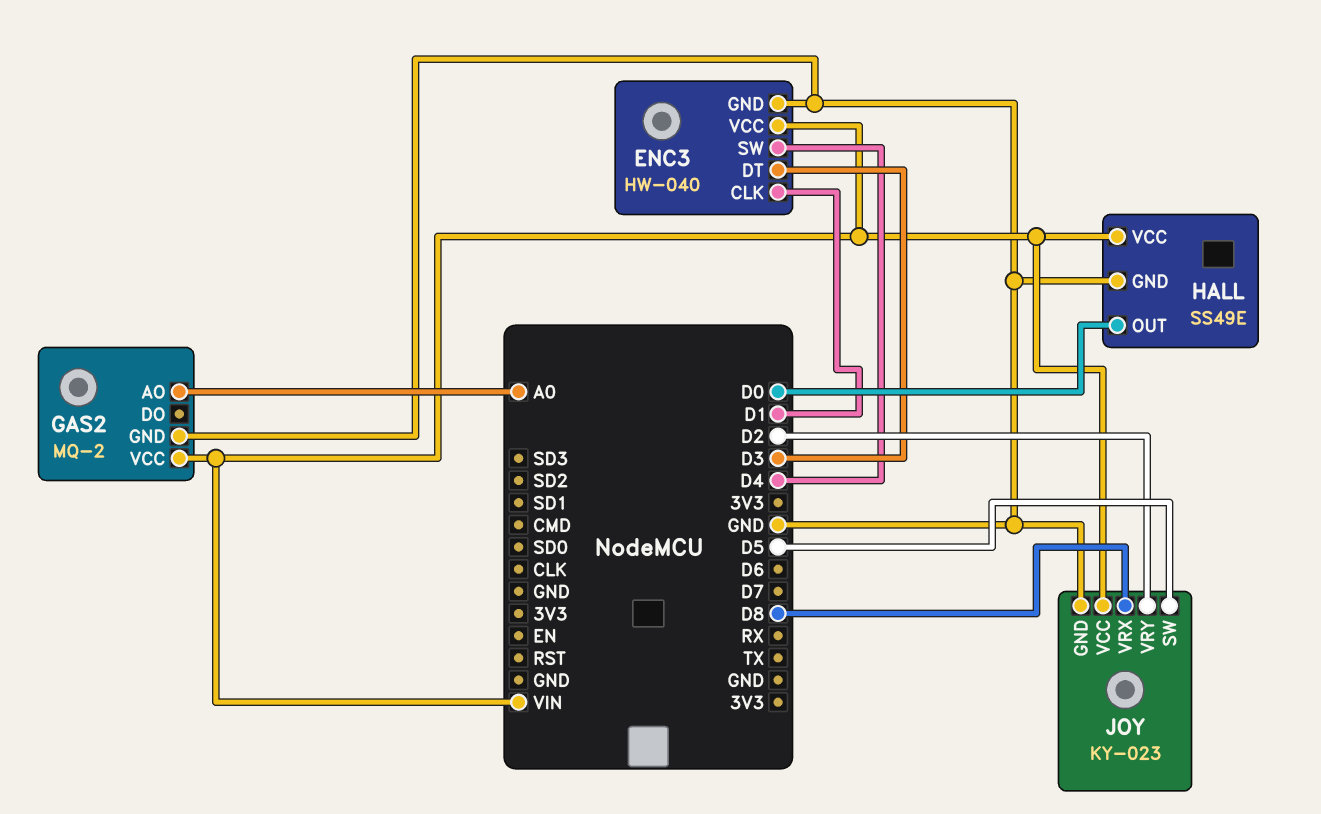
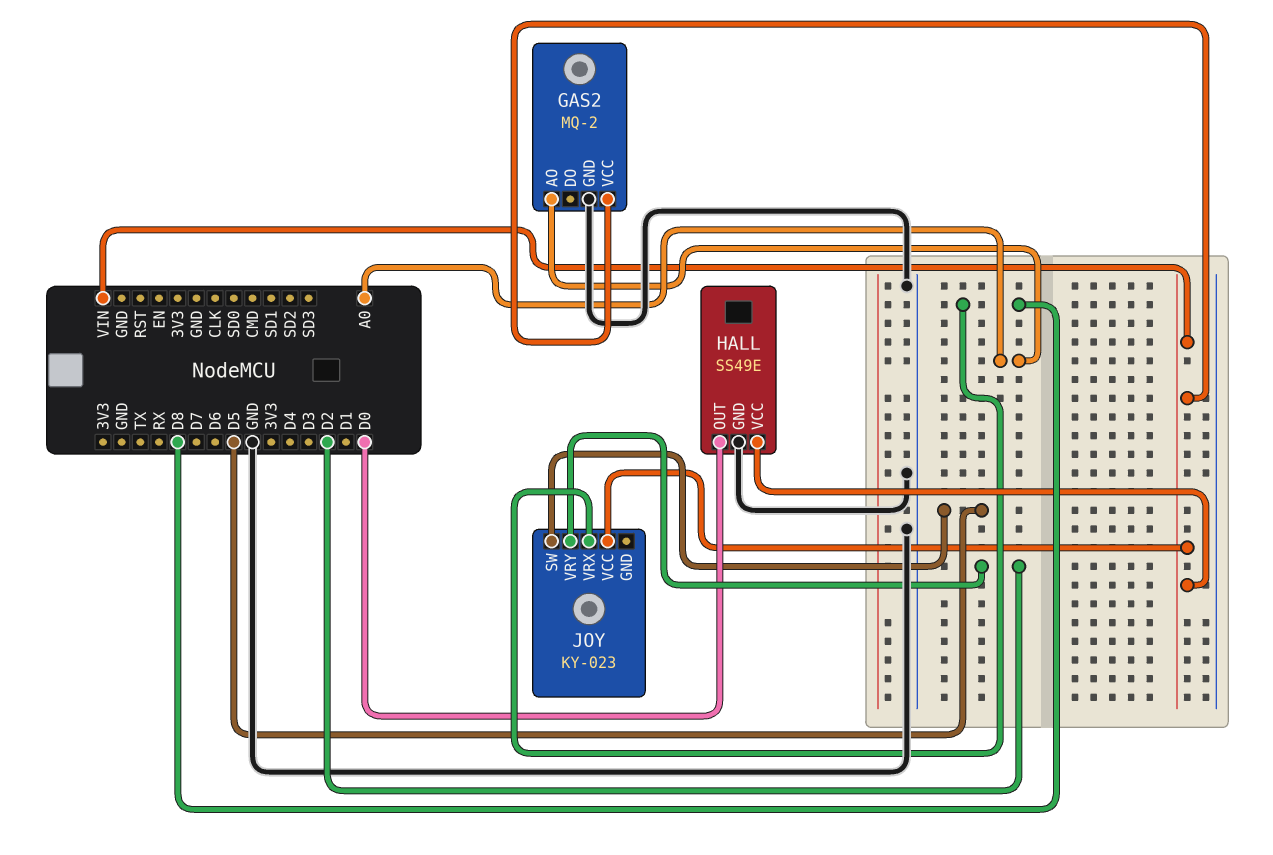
ENC3: HW-040 -> none
ENC3 pin CLK: D1 -> none
ENC3 pin DT: D3 -> none
ENC3 pin GND: GND -> none
ENC3 pin SW: D4 -> none
ENC3 pin VCC: VIN -> none
JOY pin GND: GND -> none

